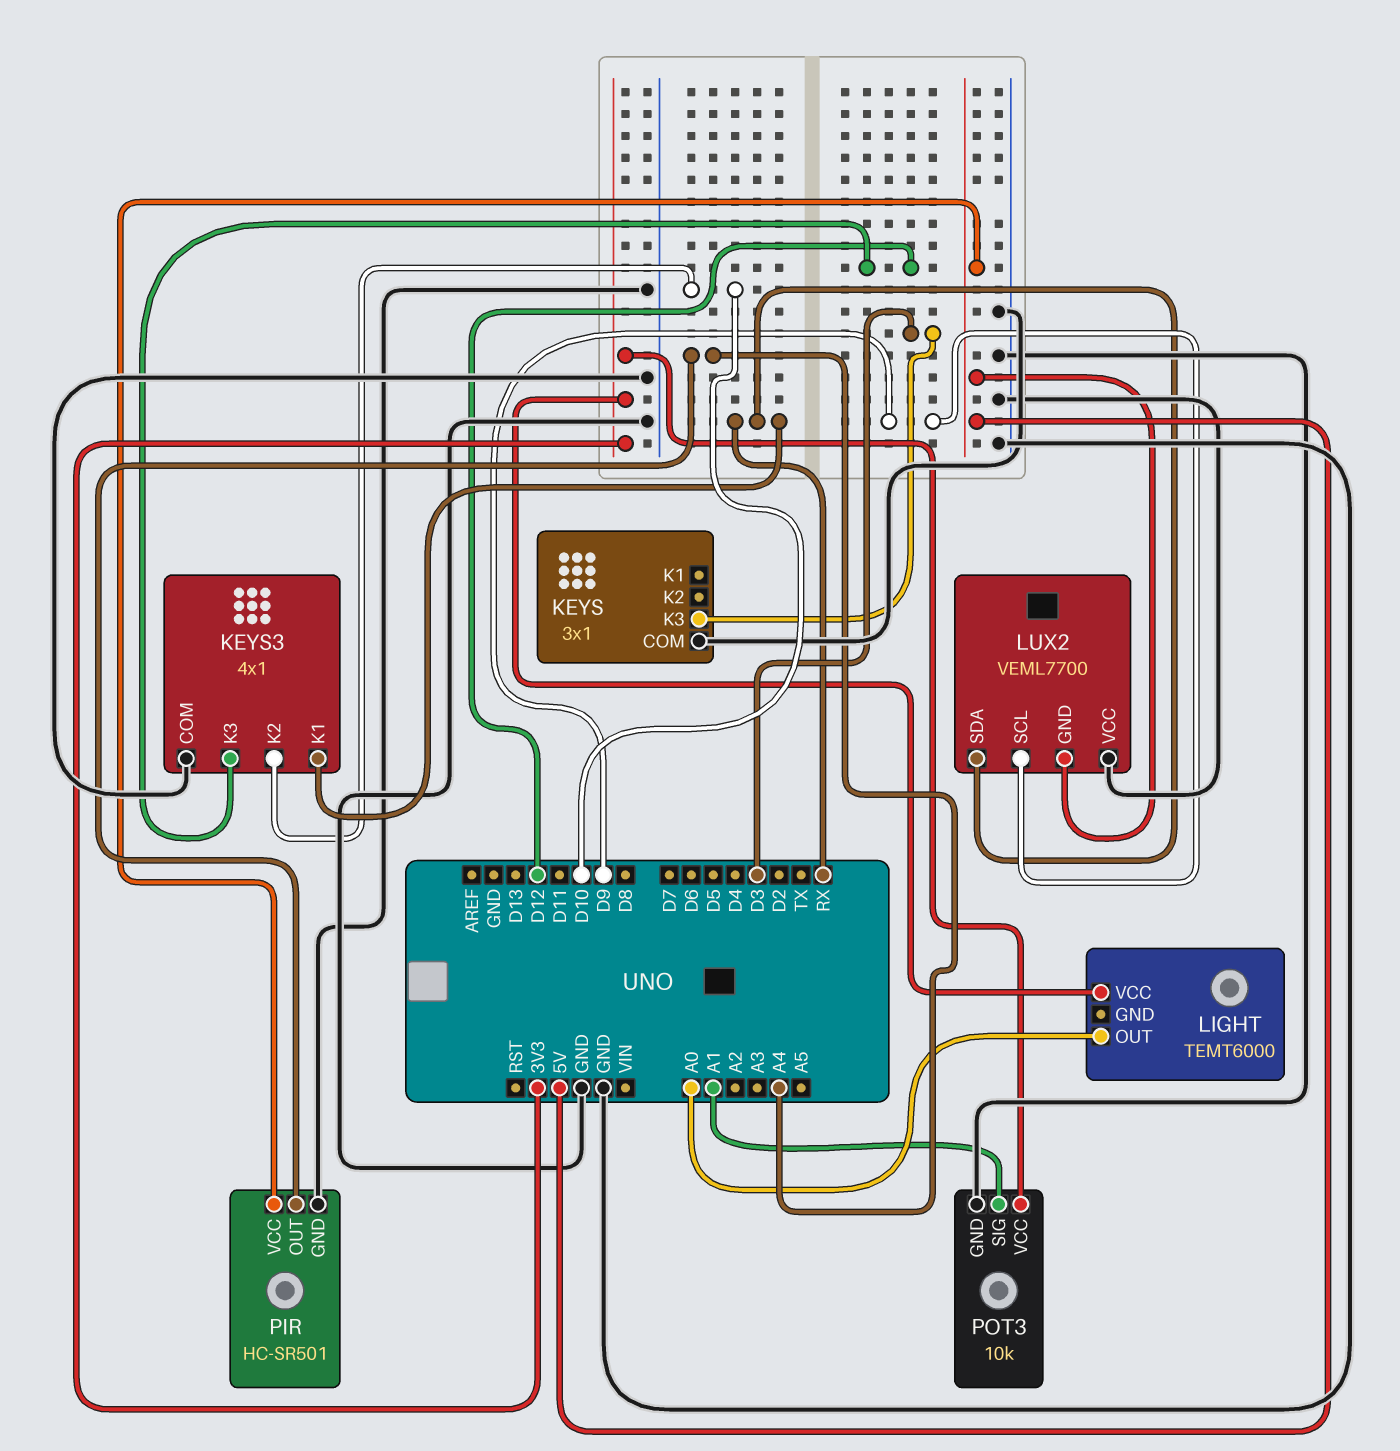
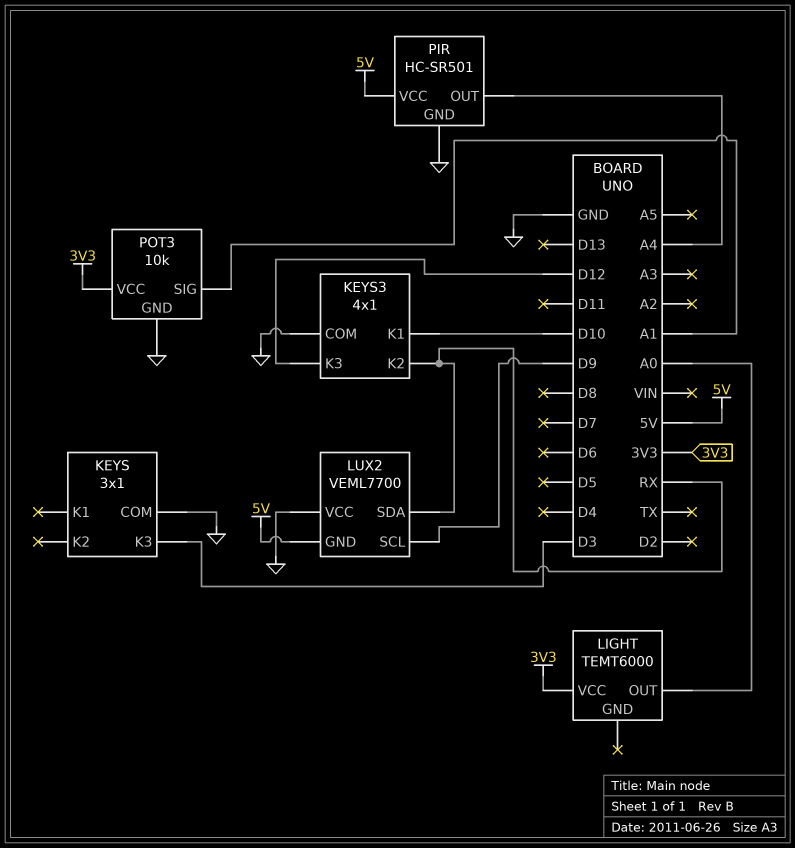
KEYS3 pin K1: RX -> D10
KEYS3 pin K2: D10 -> RX

